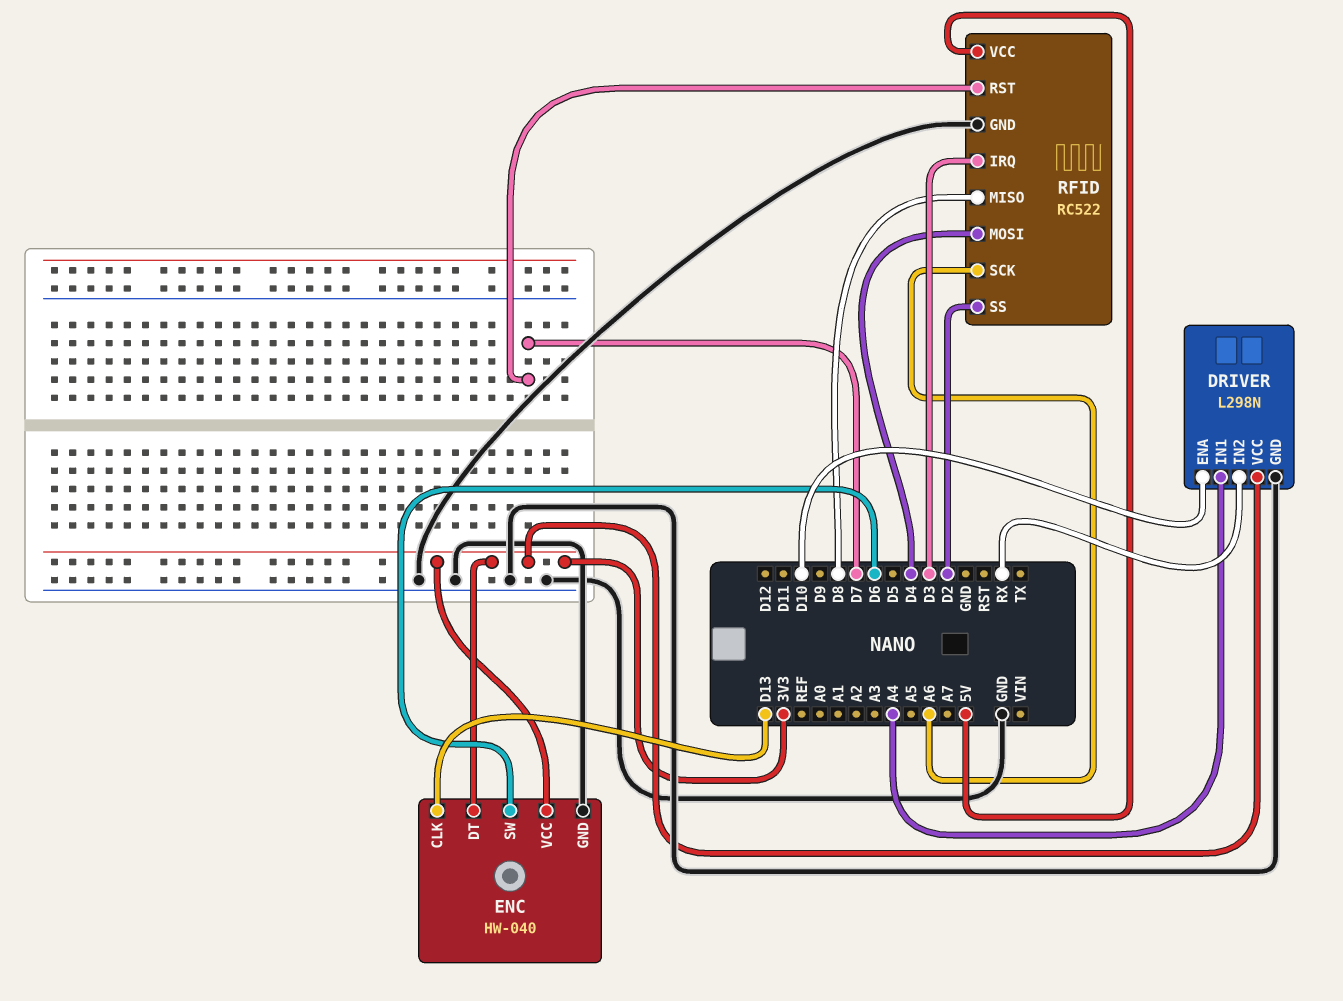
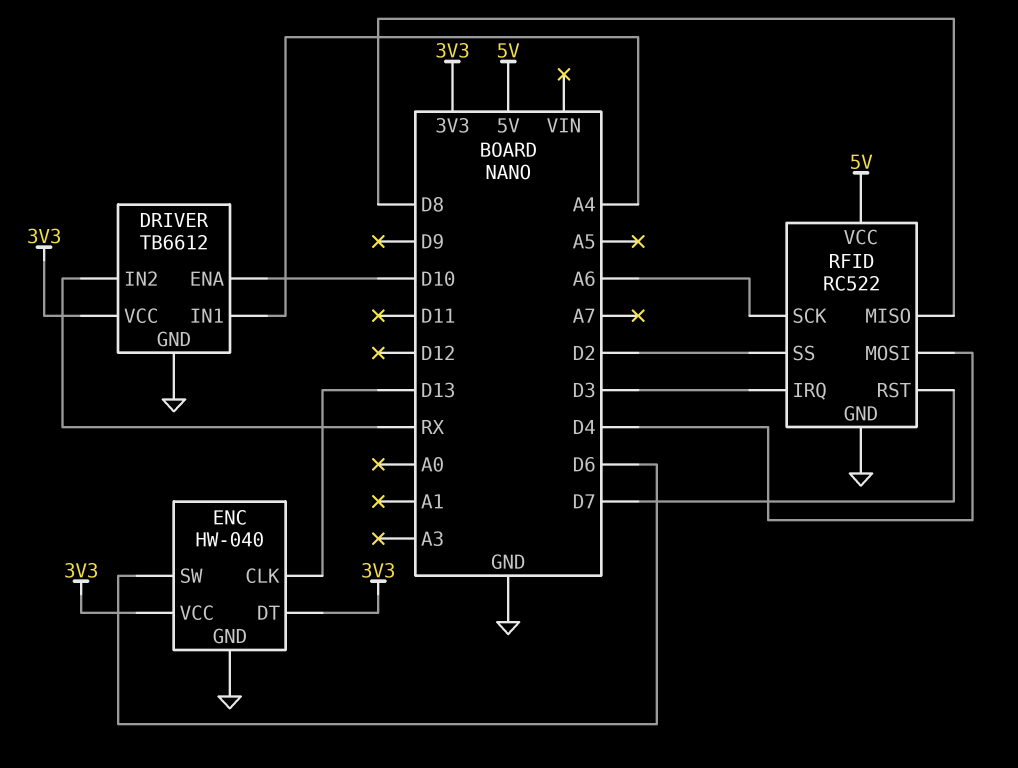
DRIVER: L298N -> TB6612

